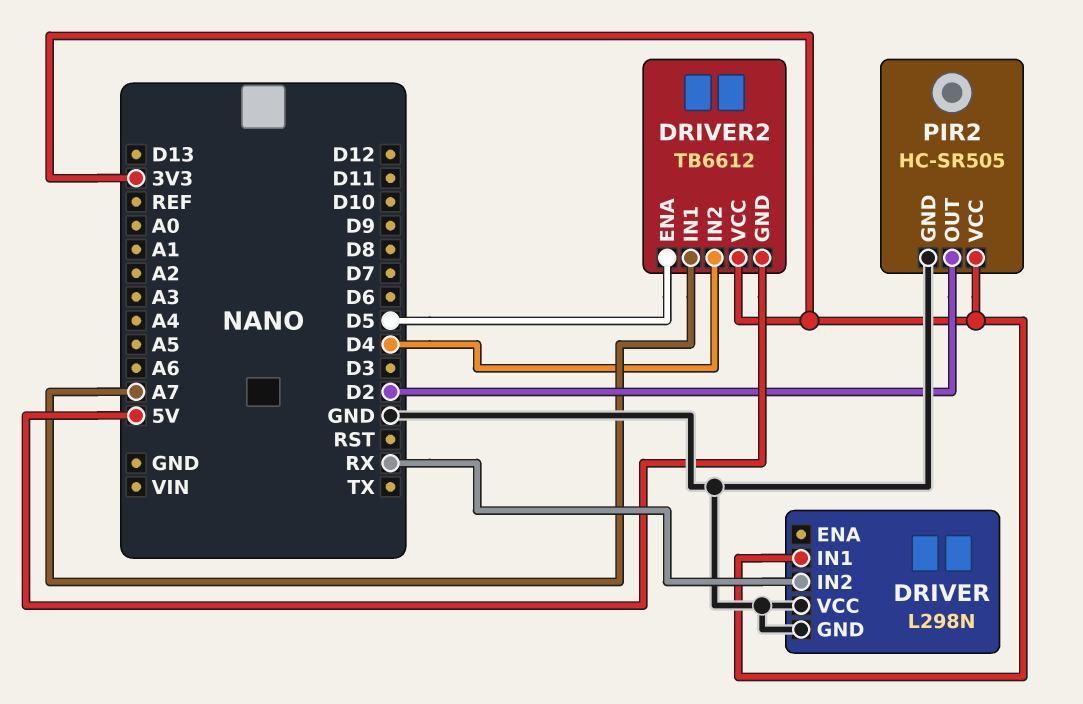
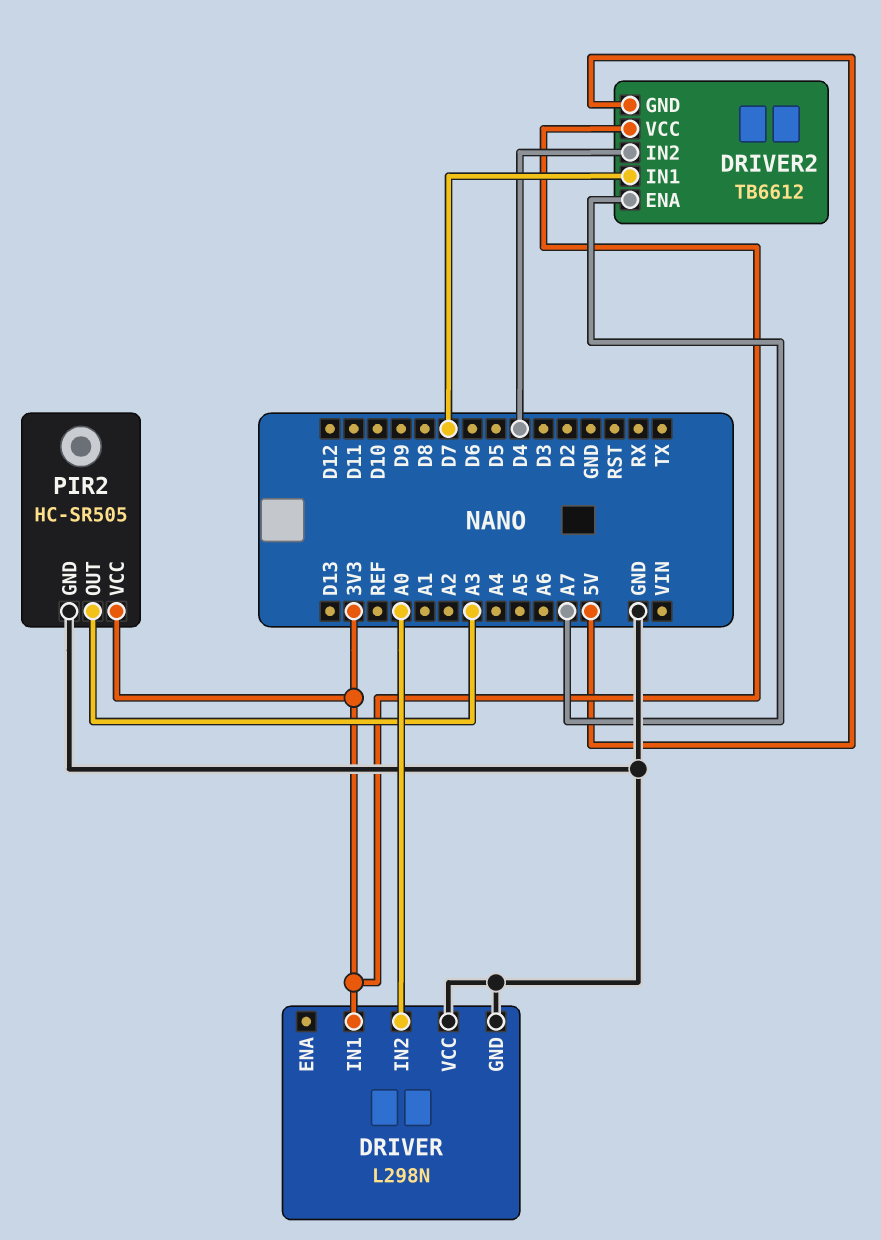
DRIVER pin IN2: RX -> A0
DRIVER2 pin ENA: D5 -> A7
DRIVER2 pin IN1: A7 -> D7
PIR2 pin OUT: D2 -> A3

